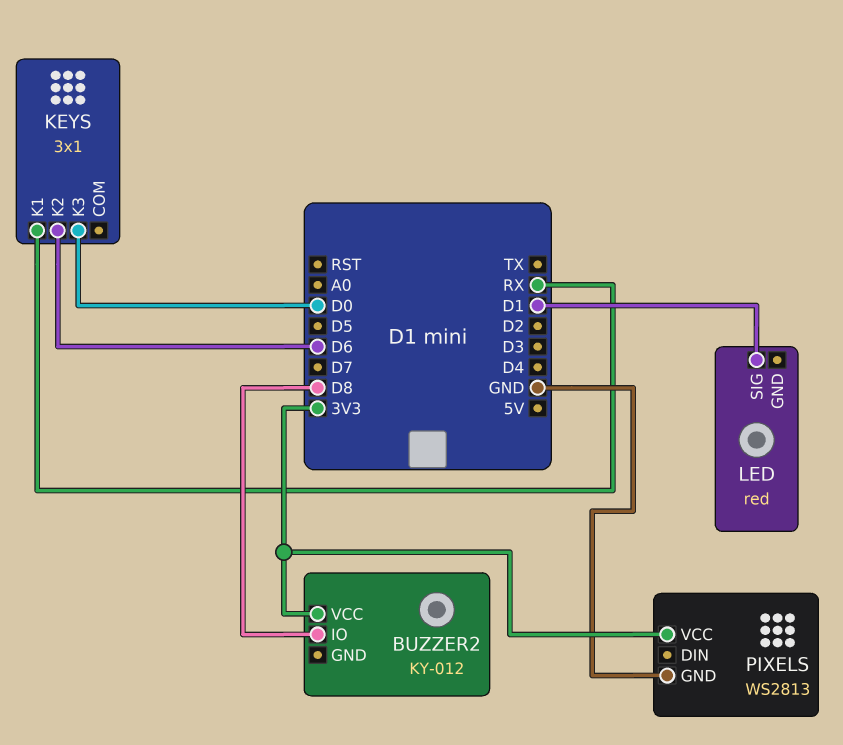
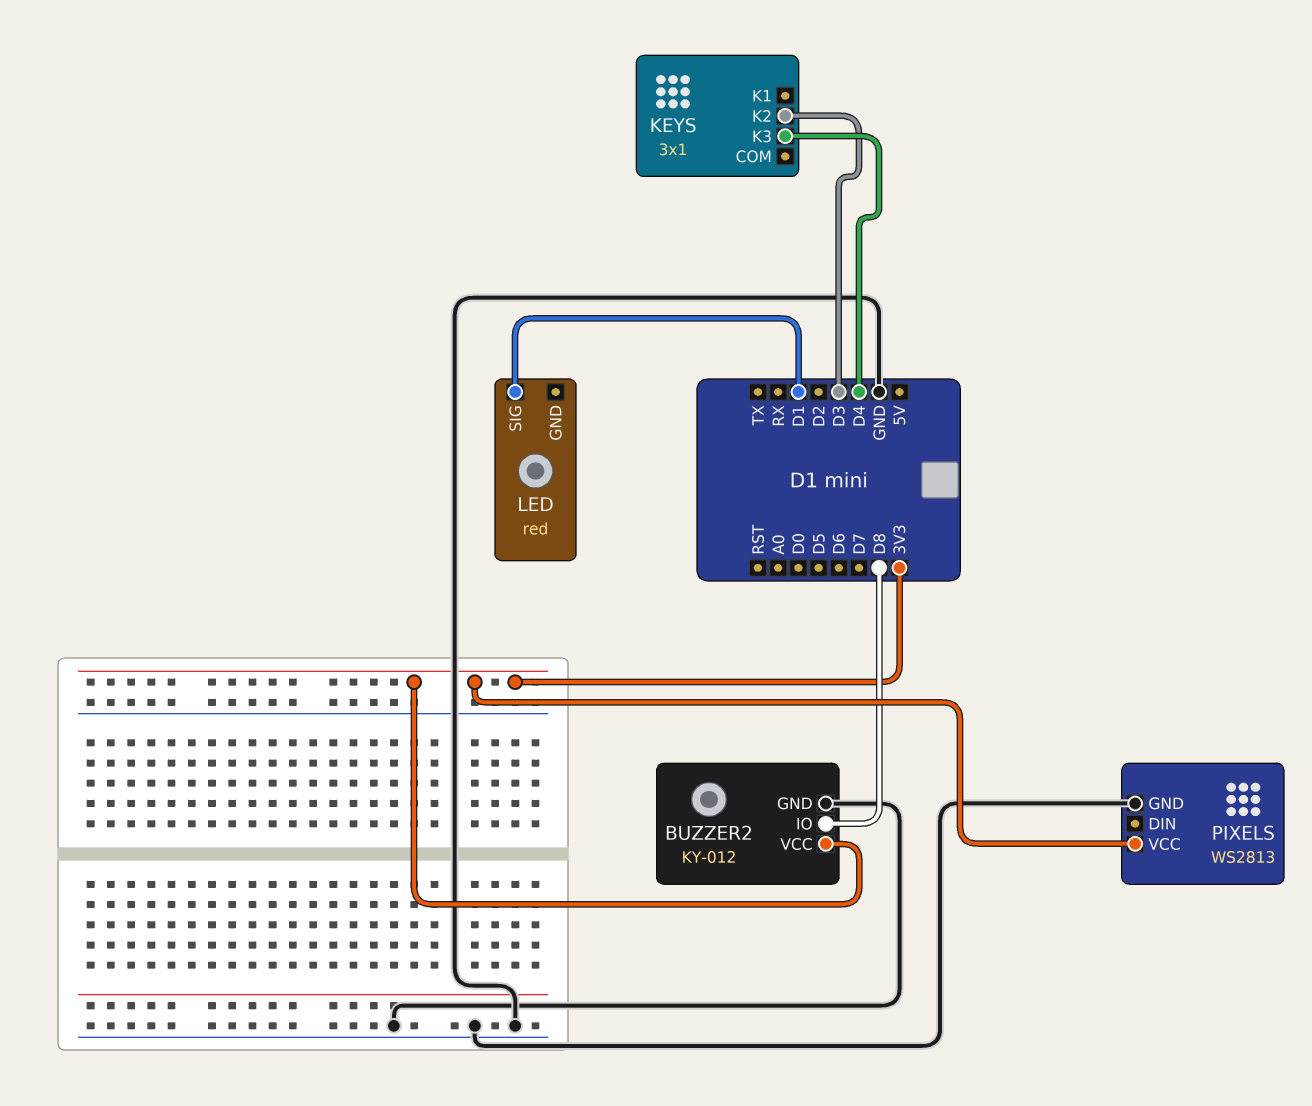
BUZZER2 pin GND: none -> GND
KEYS pin K1: RX -> none
KEYS pin K2: D6 -> D3
KEYS pin K3: D0 -> D4

